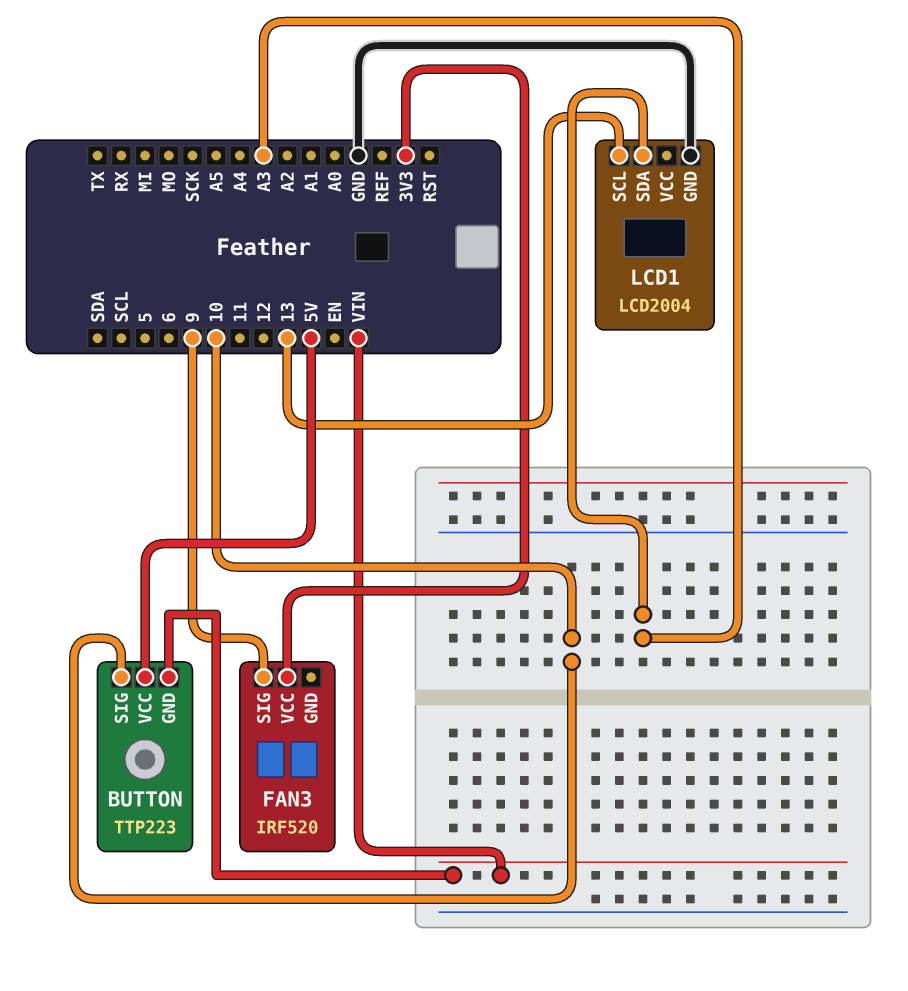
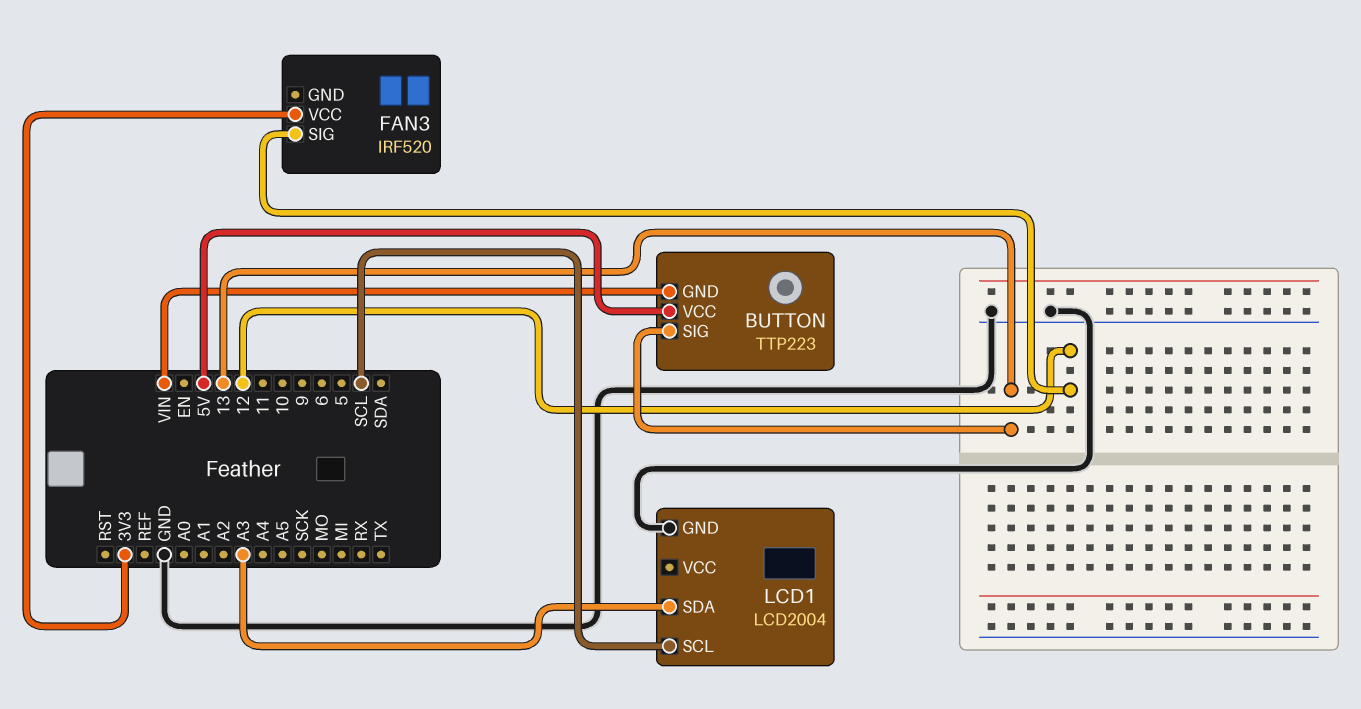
BUTTON pin SIG: 10 -> 13
FAN3 pin SIG: 9 -> 12
LCD1 pin SCL: 13 -> SCL

